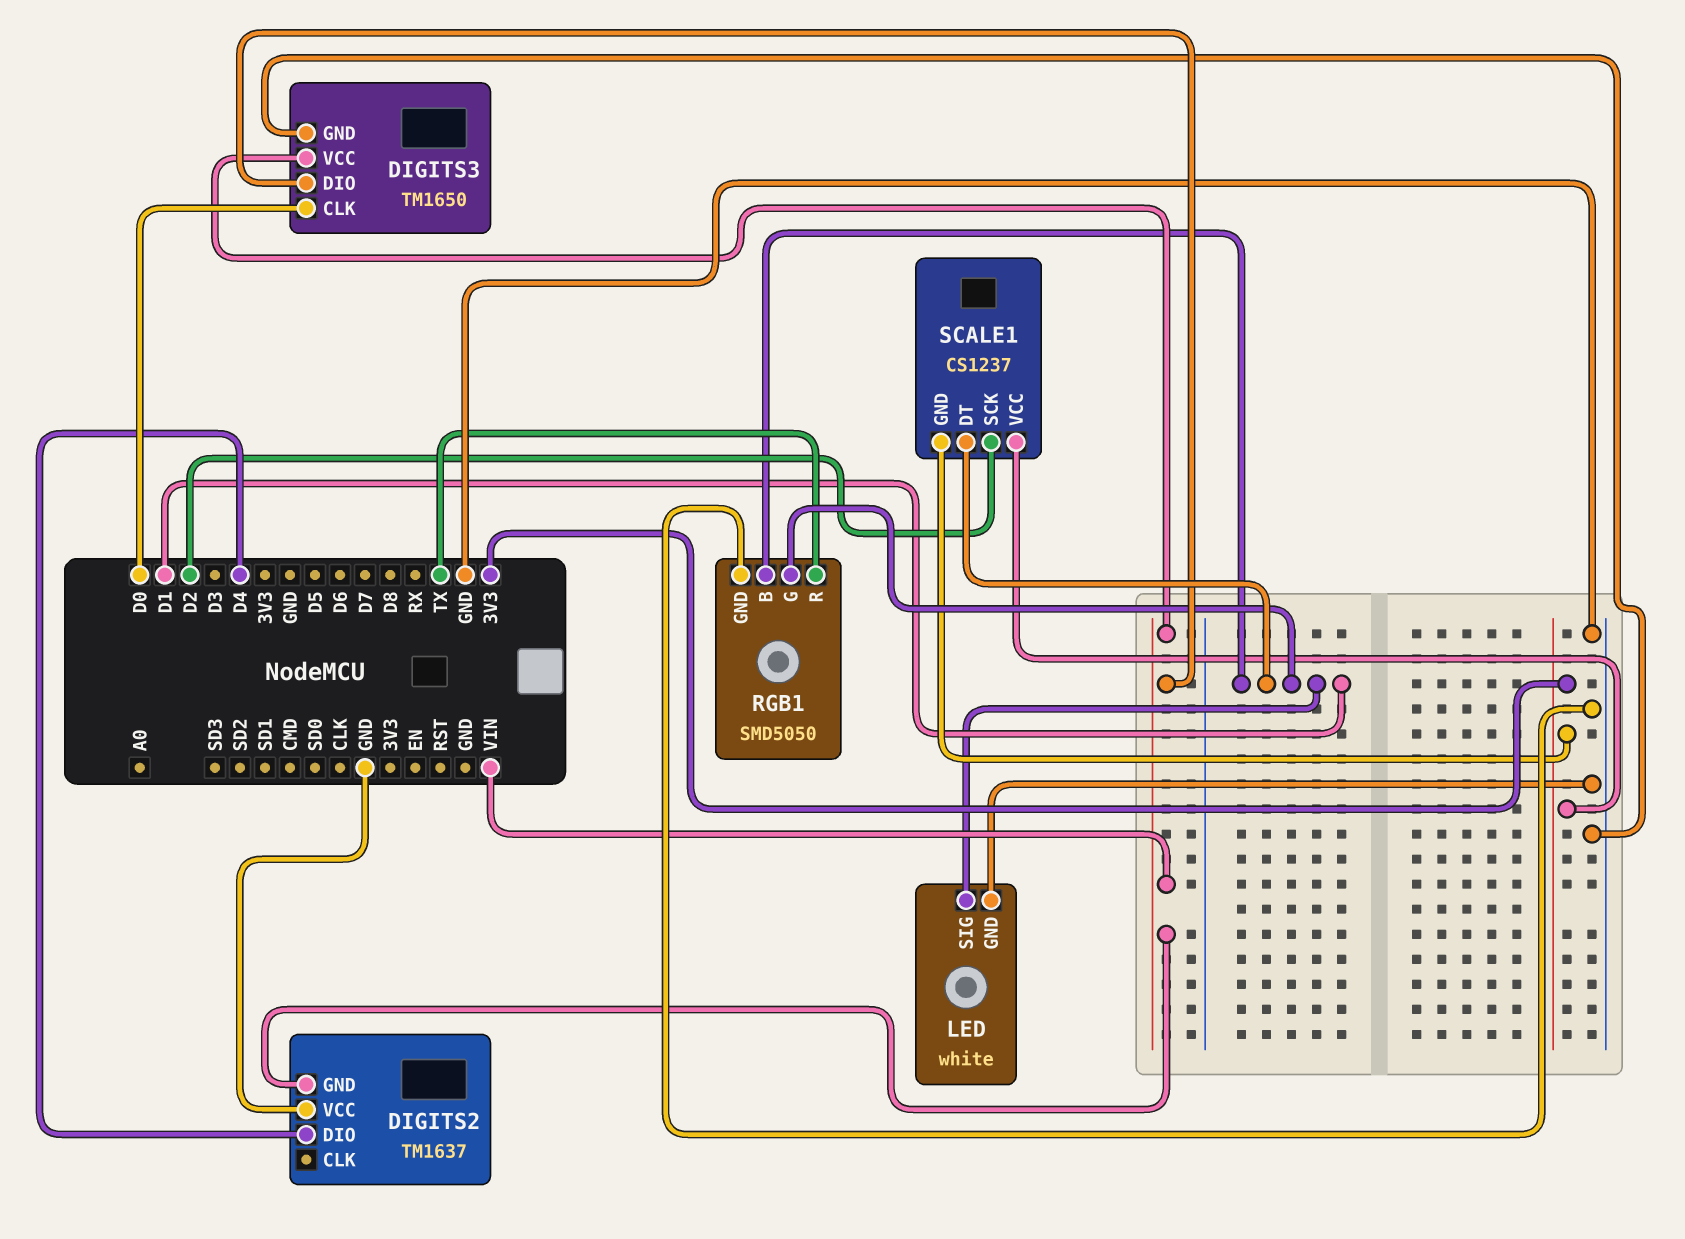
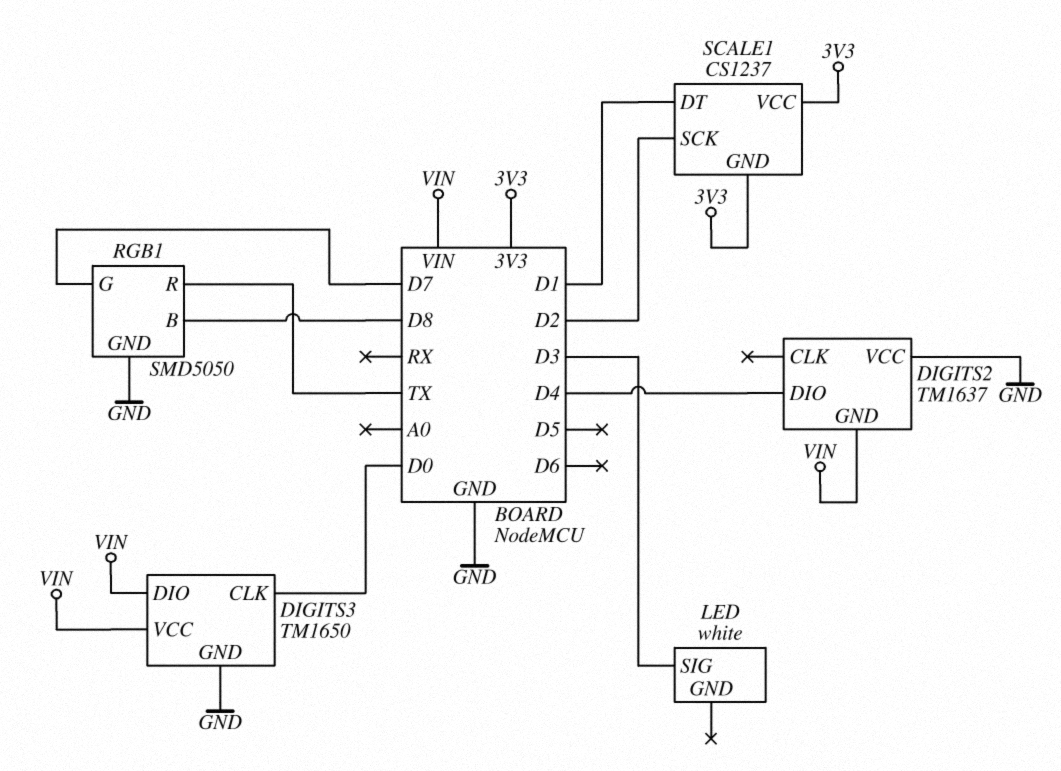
LED pin GND: GND -> none
LED pin SIG: D1 -> D3
RGB1 pin B: D1 -> D8
RGB1 pin G: D1 -> D7

